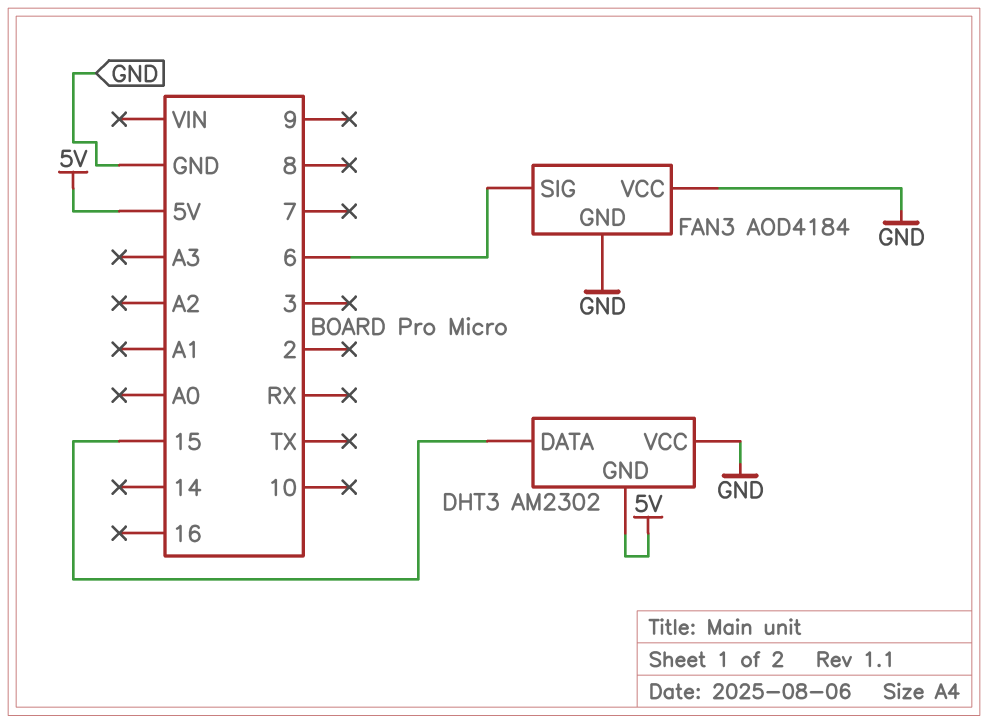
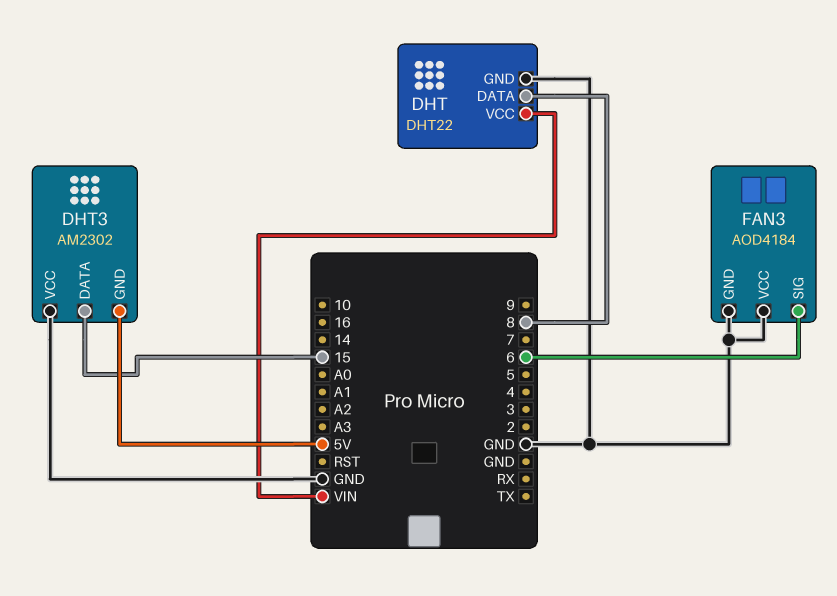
DHT: none -> DHT22
DHT pin DATA: none -> 8
DHT pin GND: none -> GND
DHT pin VCC: none -> VIN

